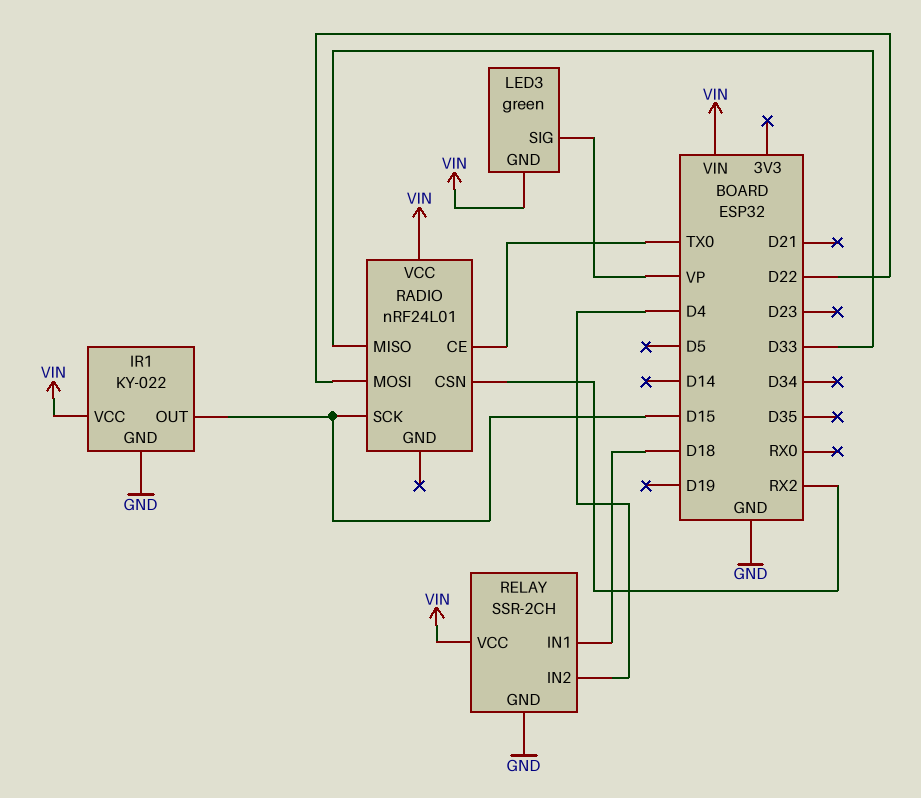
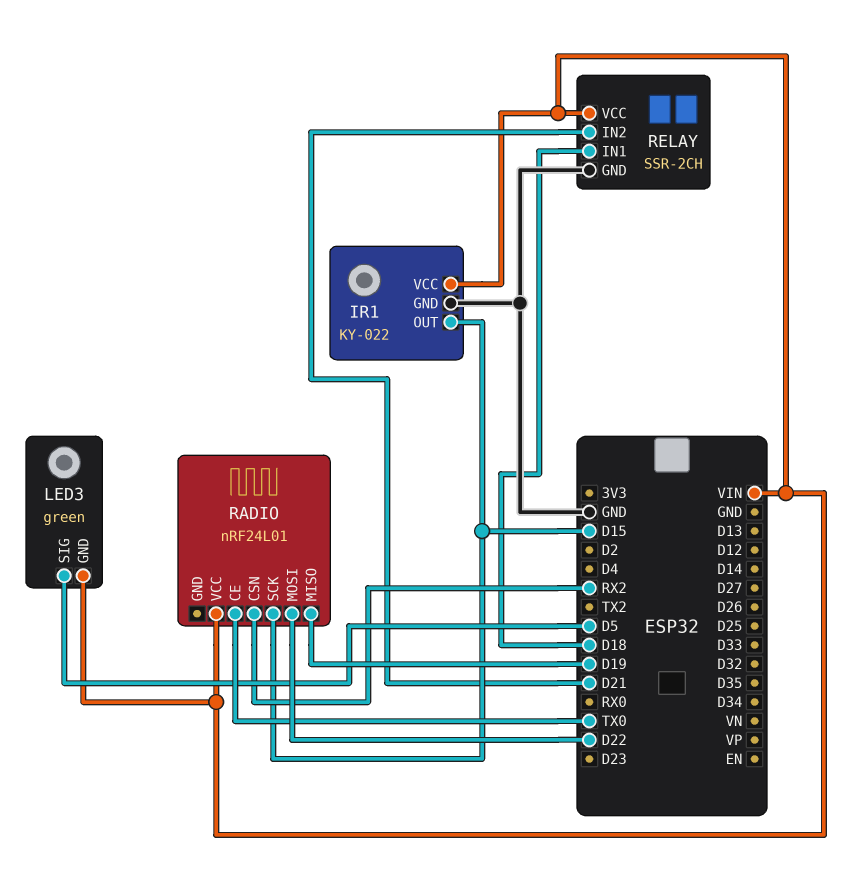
LED3 pin SIG: VP -> D5
RADIO pin MISO: D33 -> D19
RELAY pin IN2: D4 -> D21

